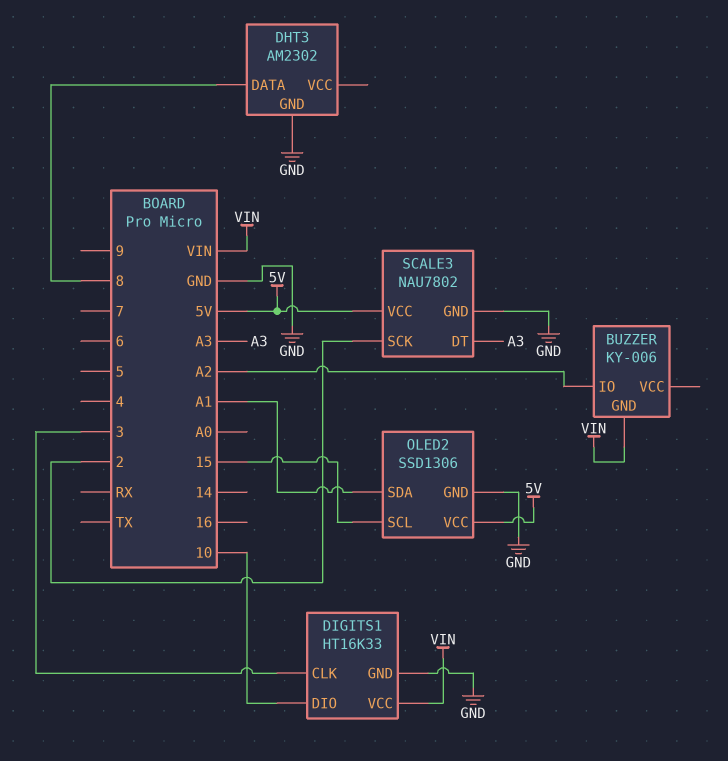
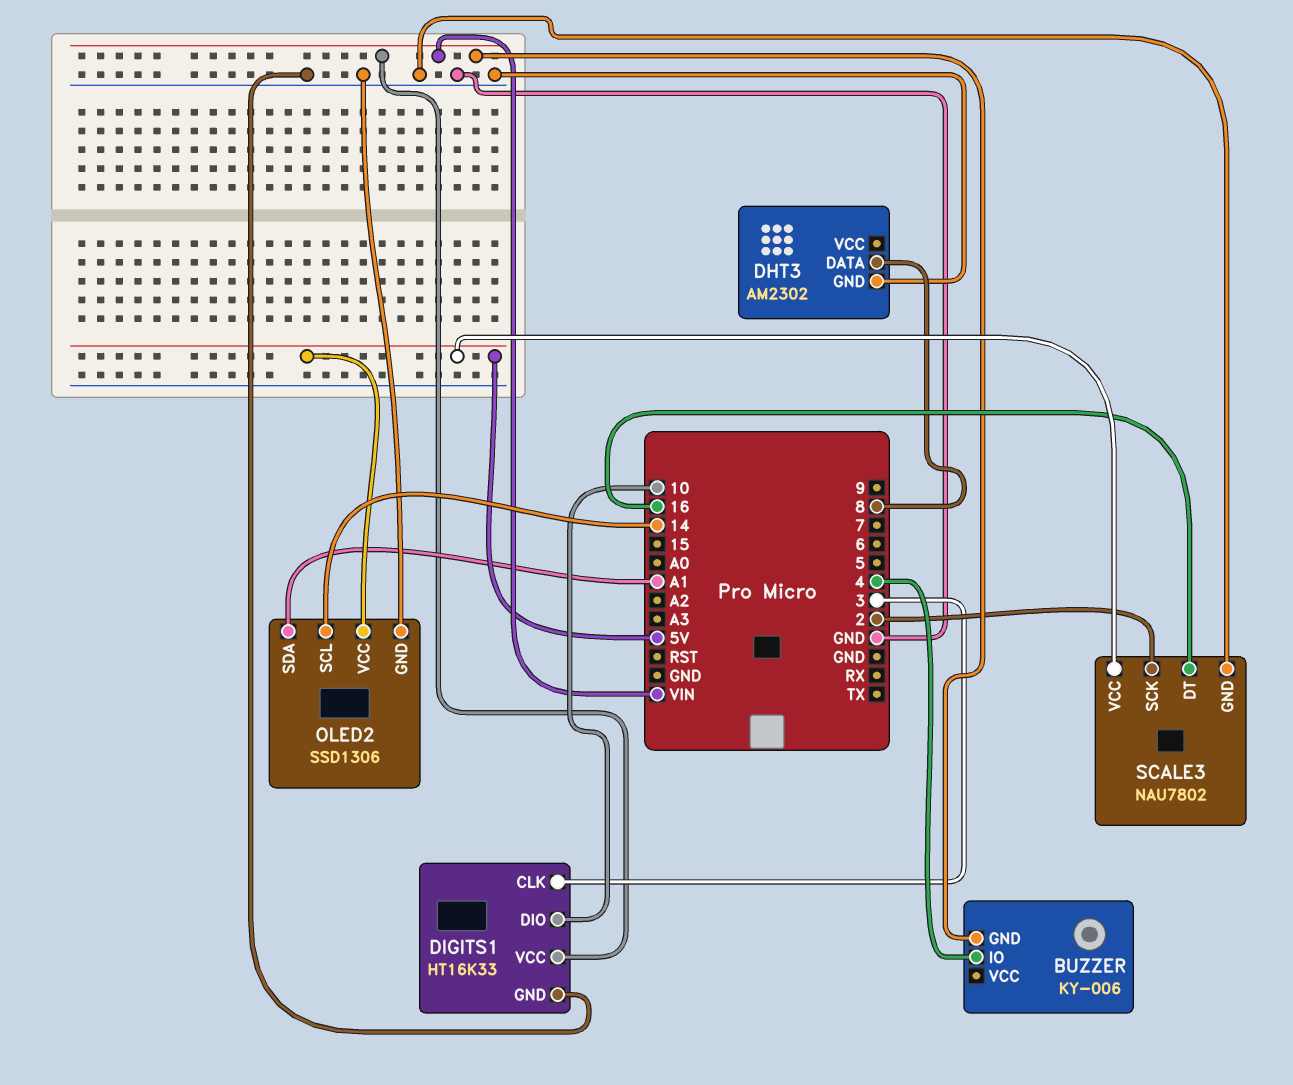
BUZZER pin IO: A2 -> 4
OLED2 pin SCL: 15 -> 14
SCALE3 pin DT: A3 -> 16

